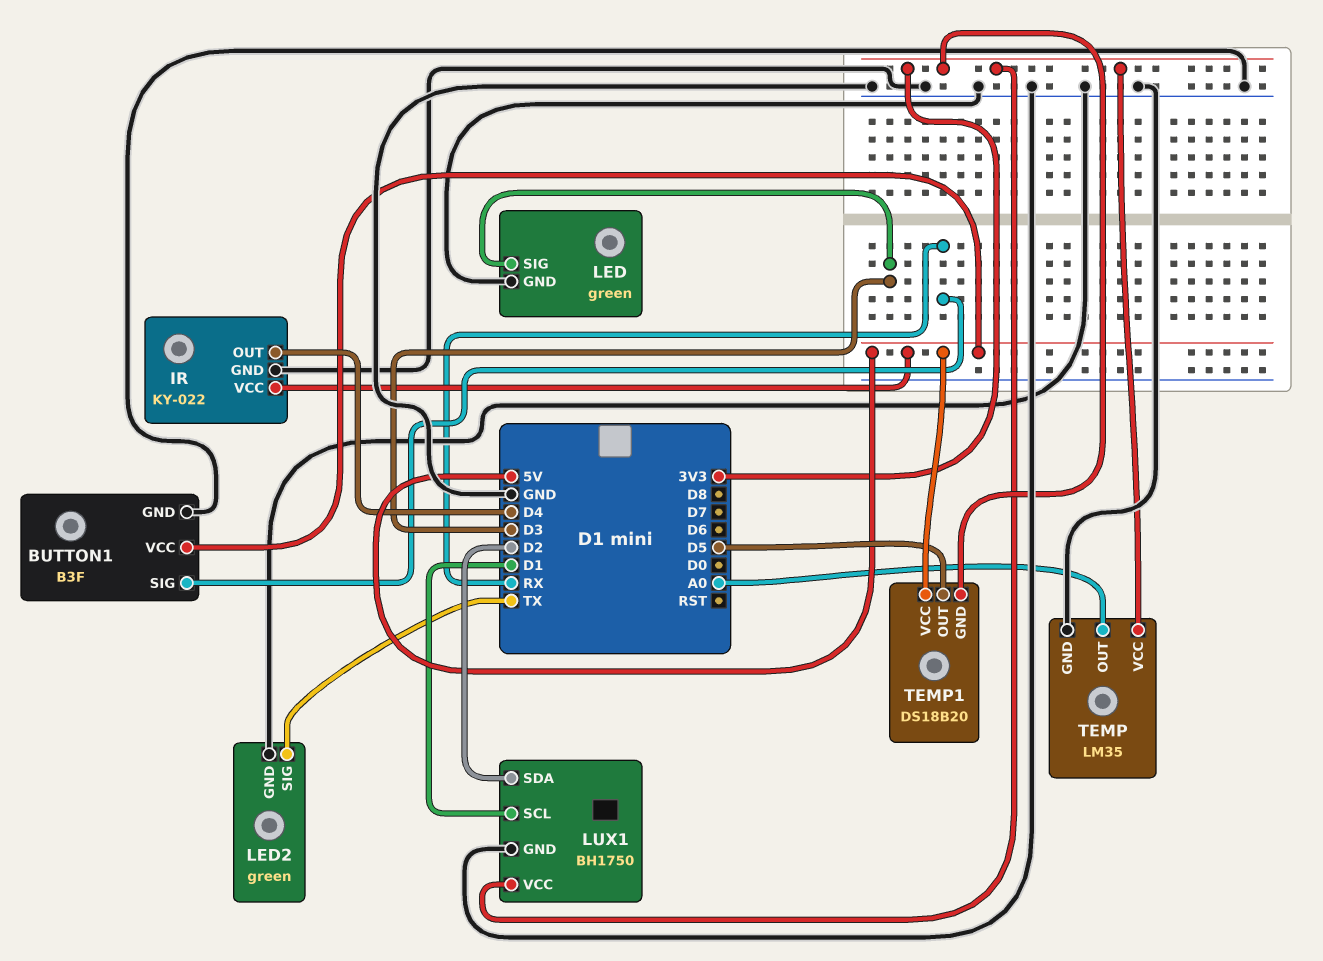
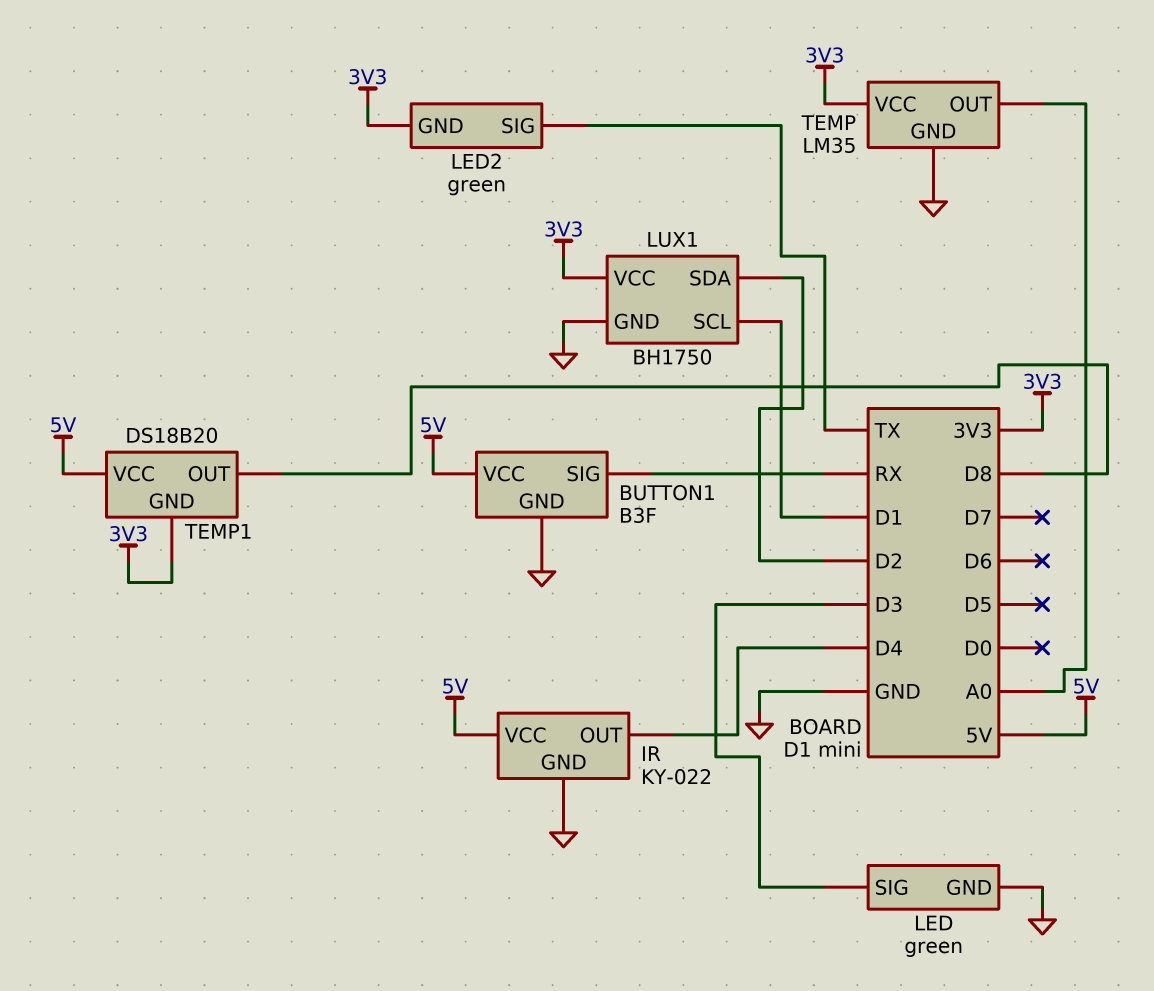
LED2 pin GND: GND -> 3V3
TEMP1 pin OUT: D5 -> D8

